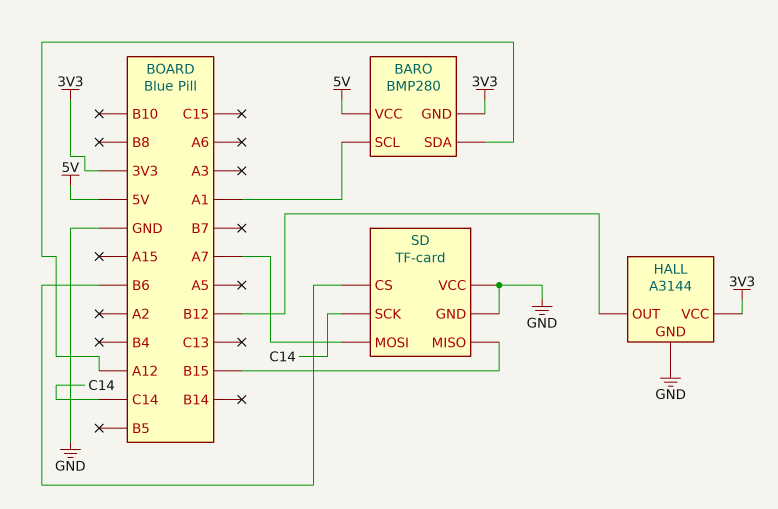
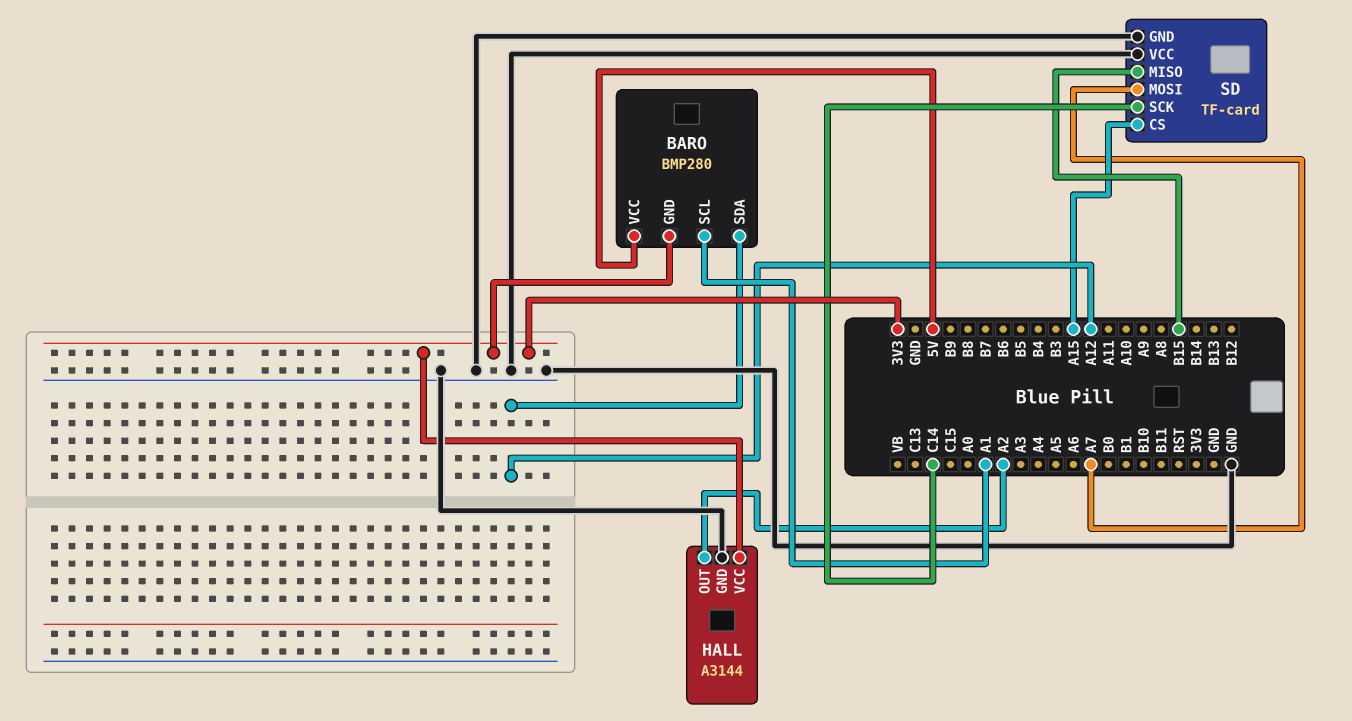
HALL pin OUT: B12 -> A2
SD pin CS: B6 -> A15

